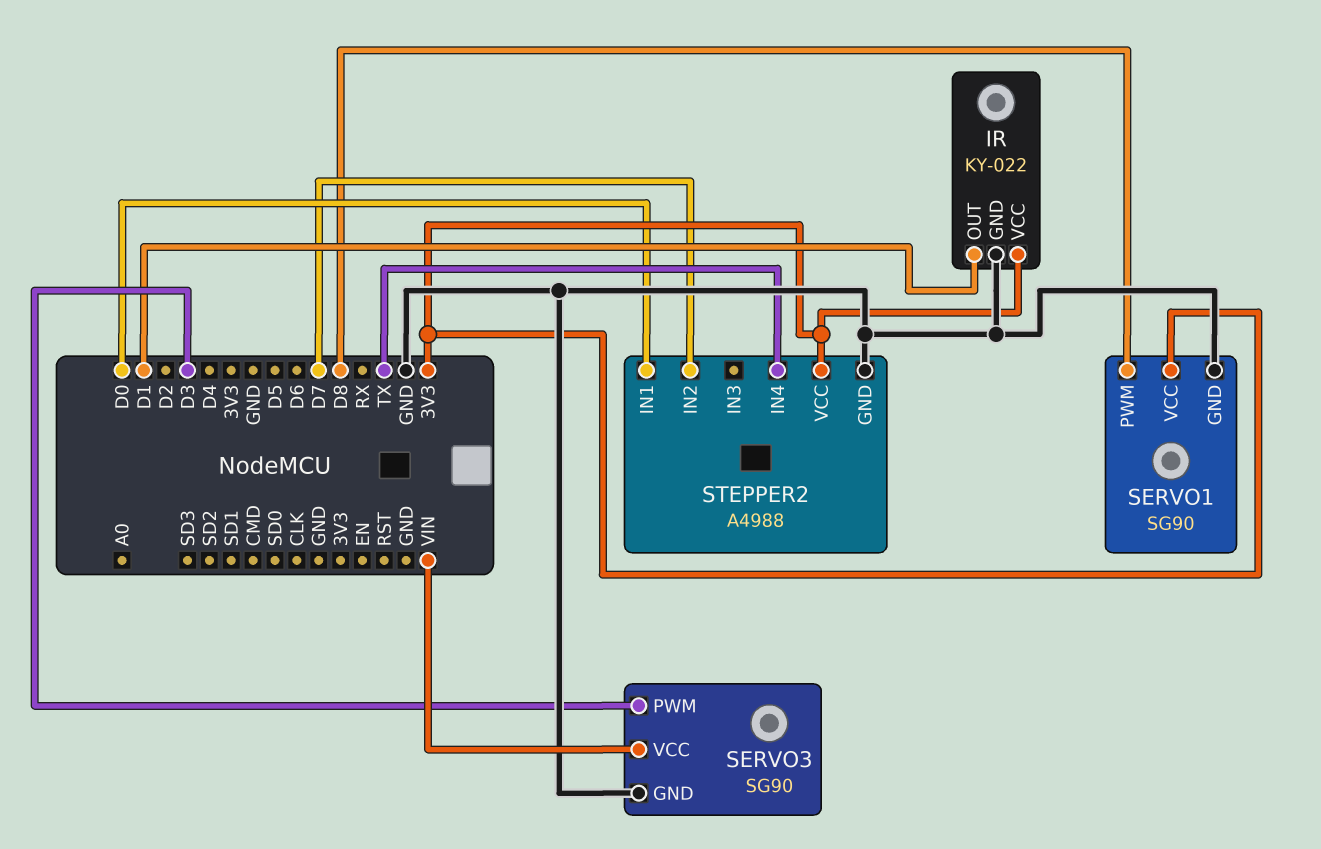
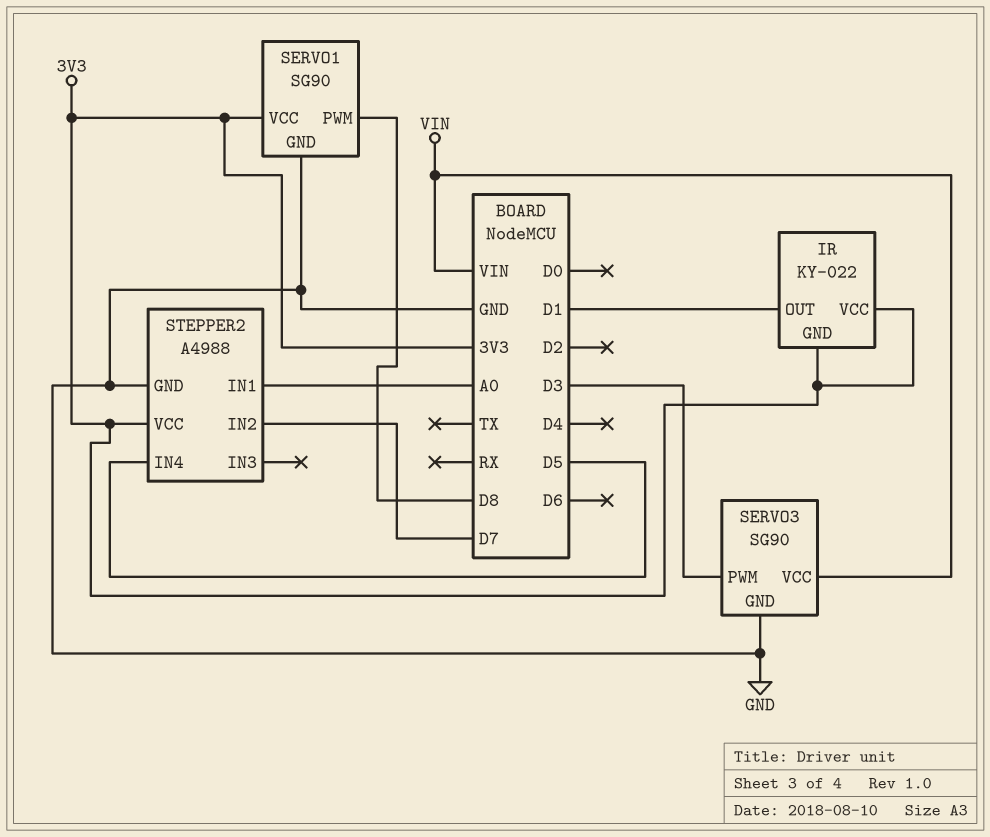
IR pin GND: GND -> 3V3
STEPPER2 pin IN1: D0 -> A0
STEPPER2 pin IN4: TX -> D5

